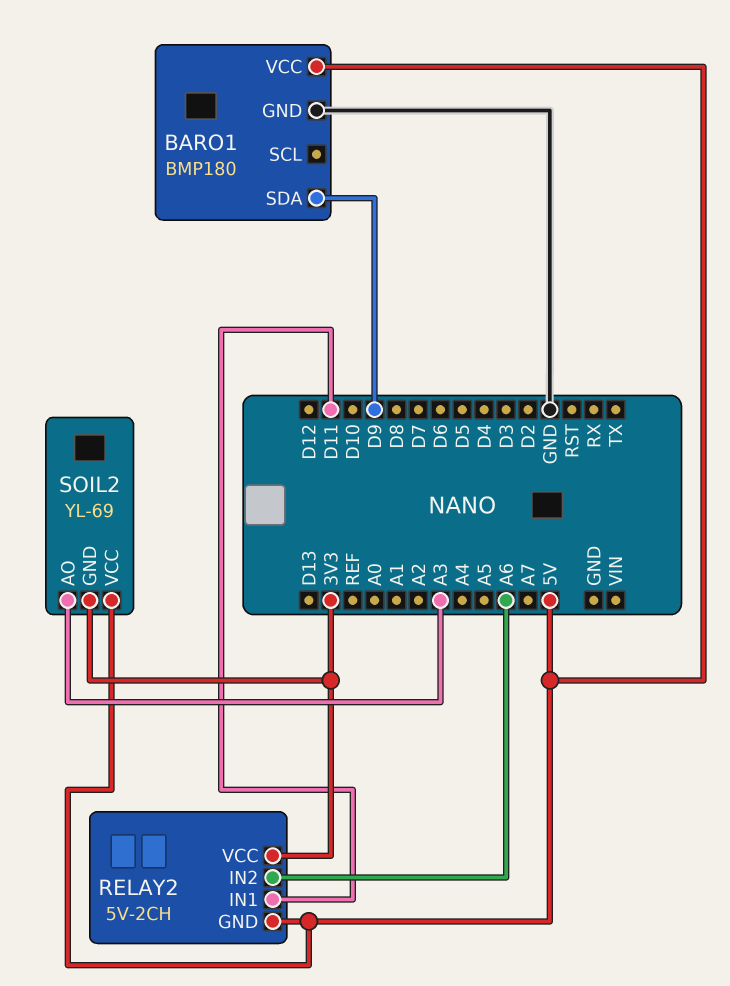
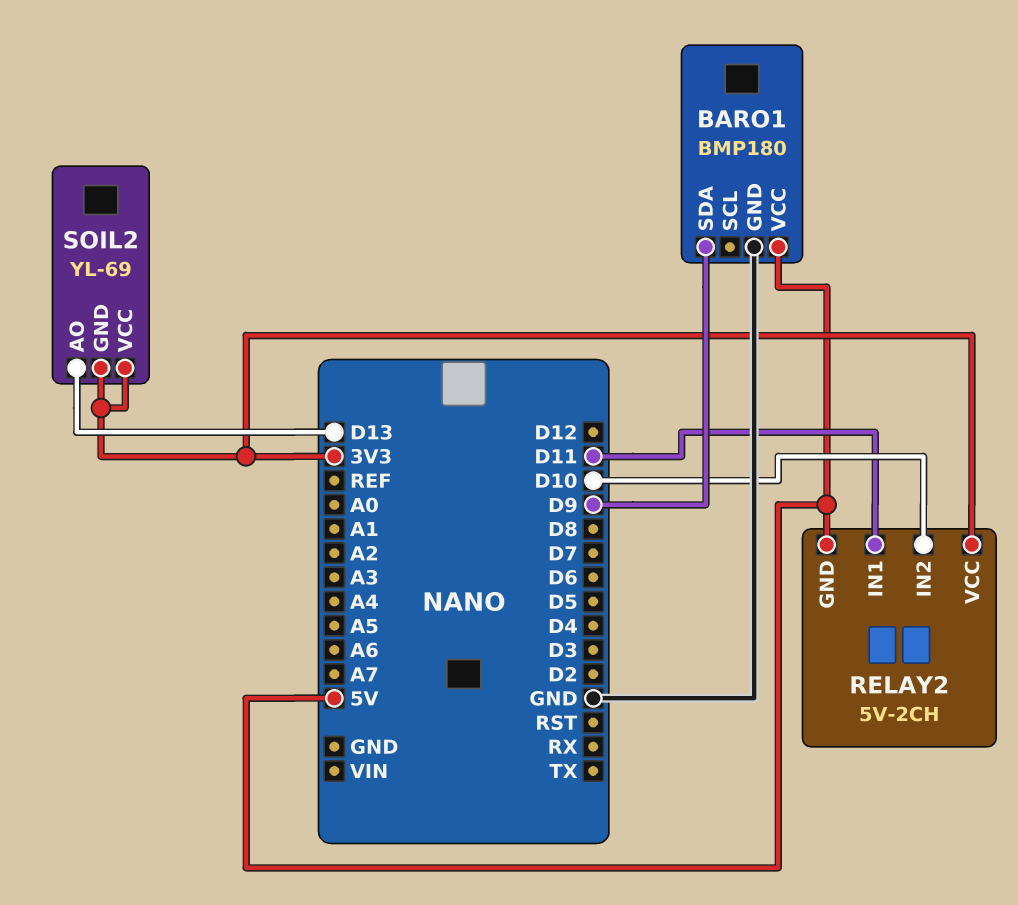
RELAY2 pin IN2: A6 -> D10
SOIL2 pin AO: A3 -> D13
SOIL2 pin VCC: 5V -> 3V3

